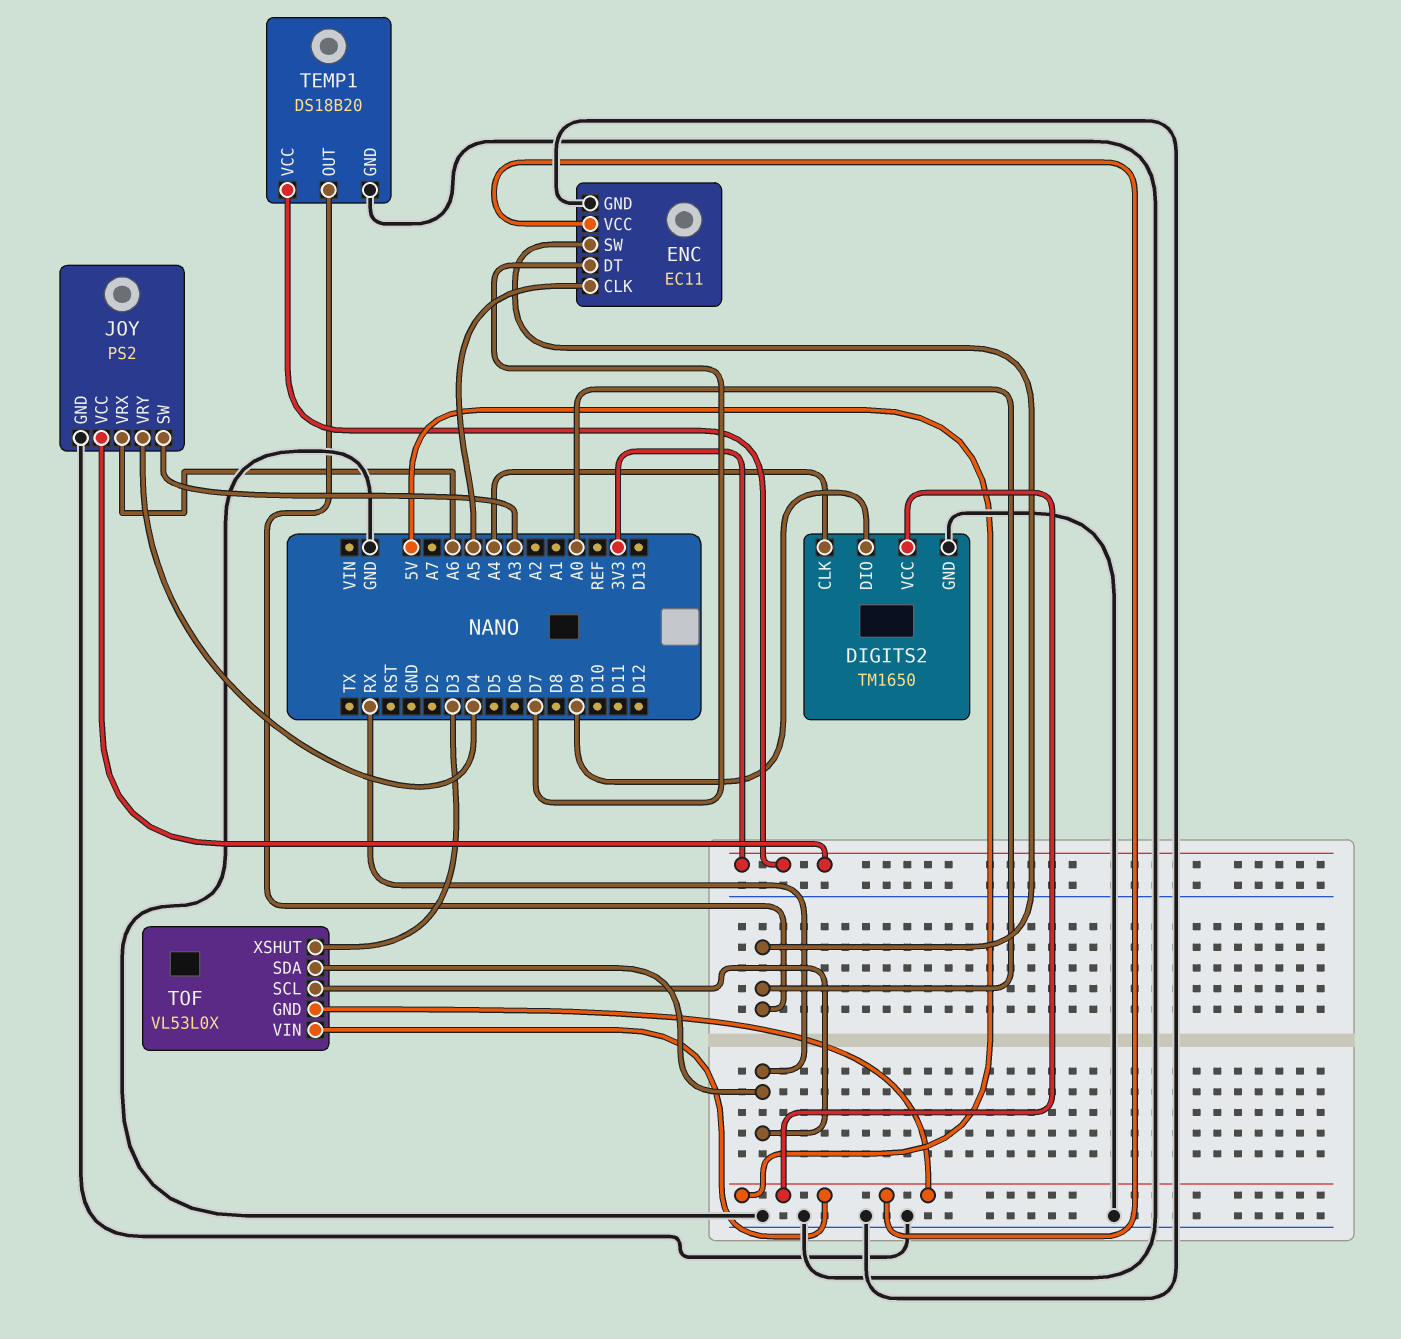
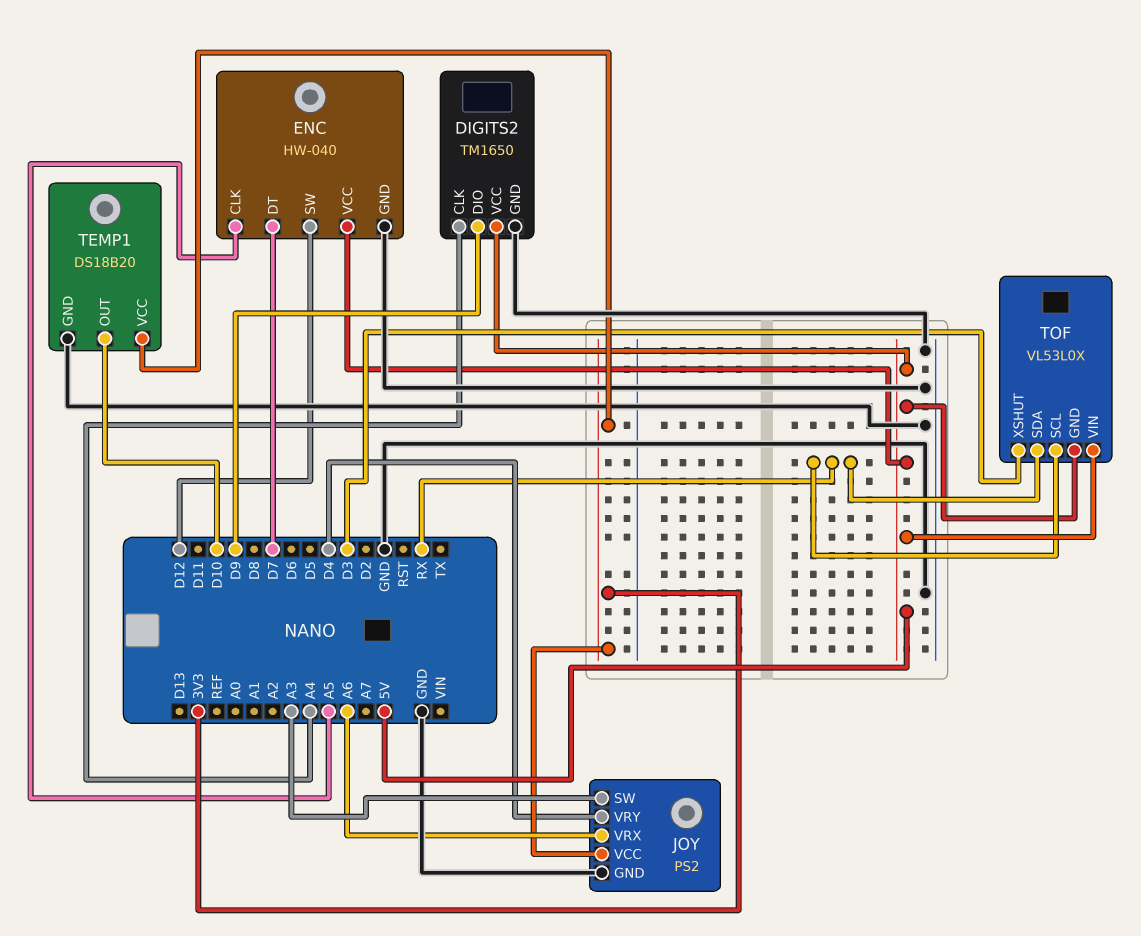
ENC: EC11 -> HW-040
ENC pin SW: A0 -> D12
TEMP1 pin OUT: A0 -> D10

